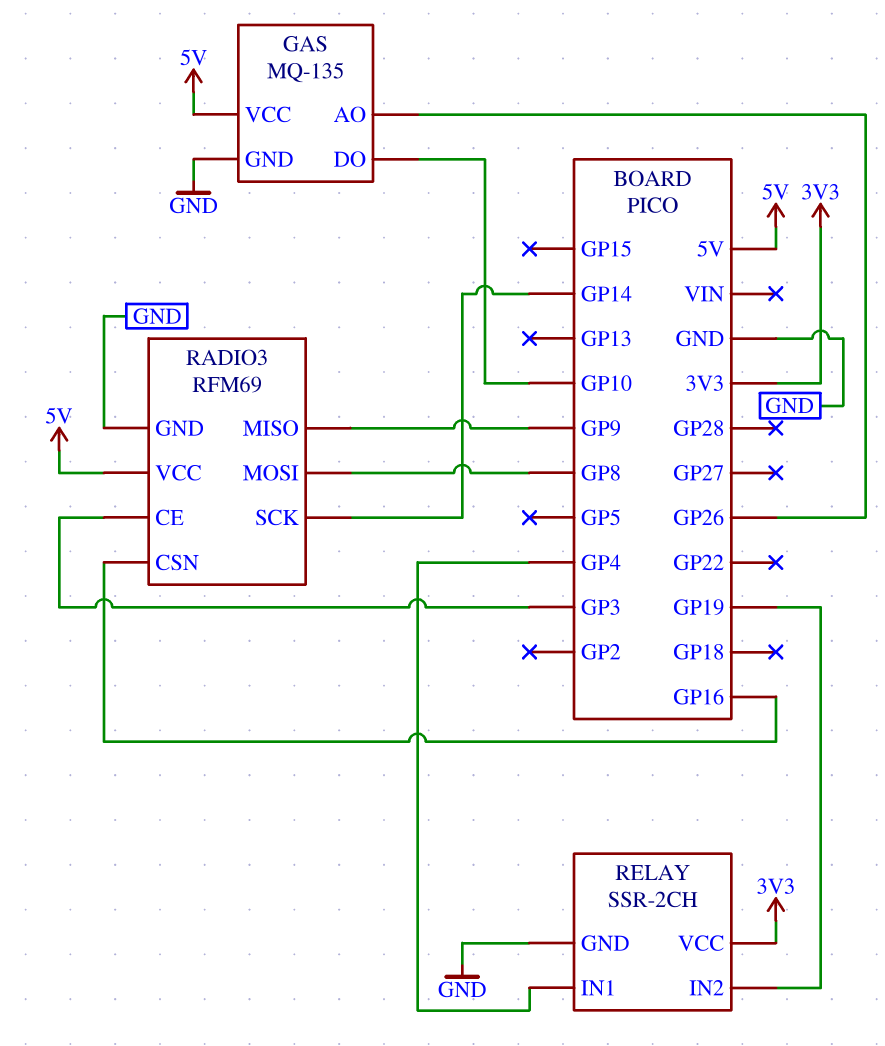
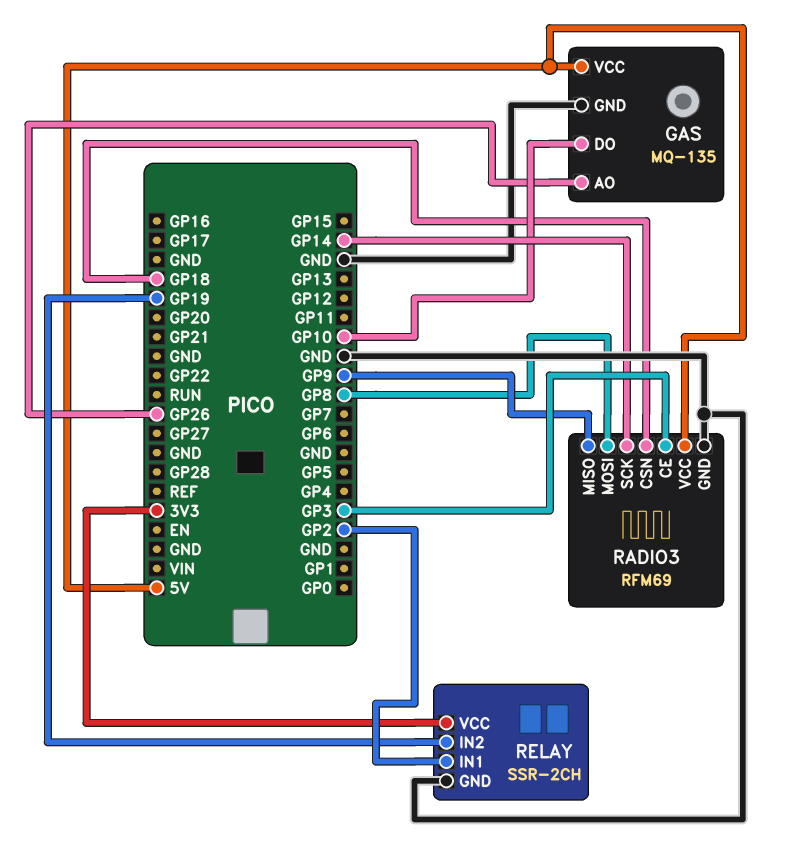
RADIO3 pin CSN: GP16 -> GP18
RELAY pin IN1: GP4 -> GP2

